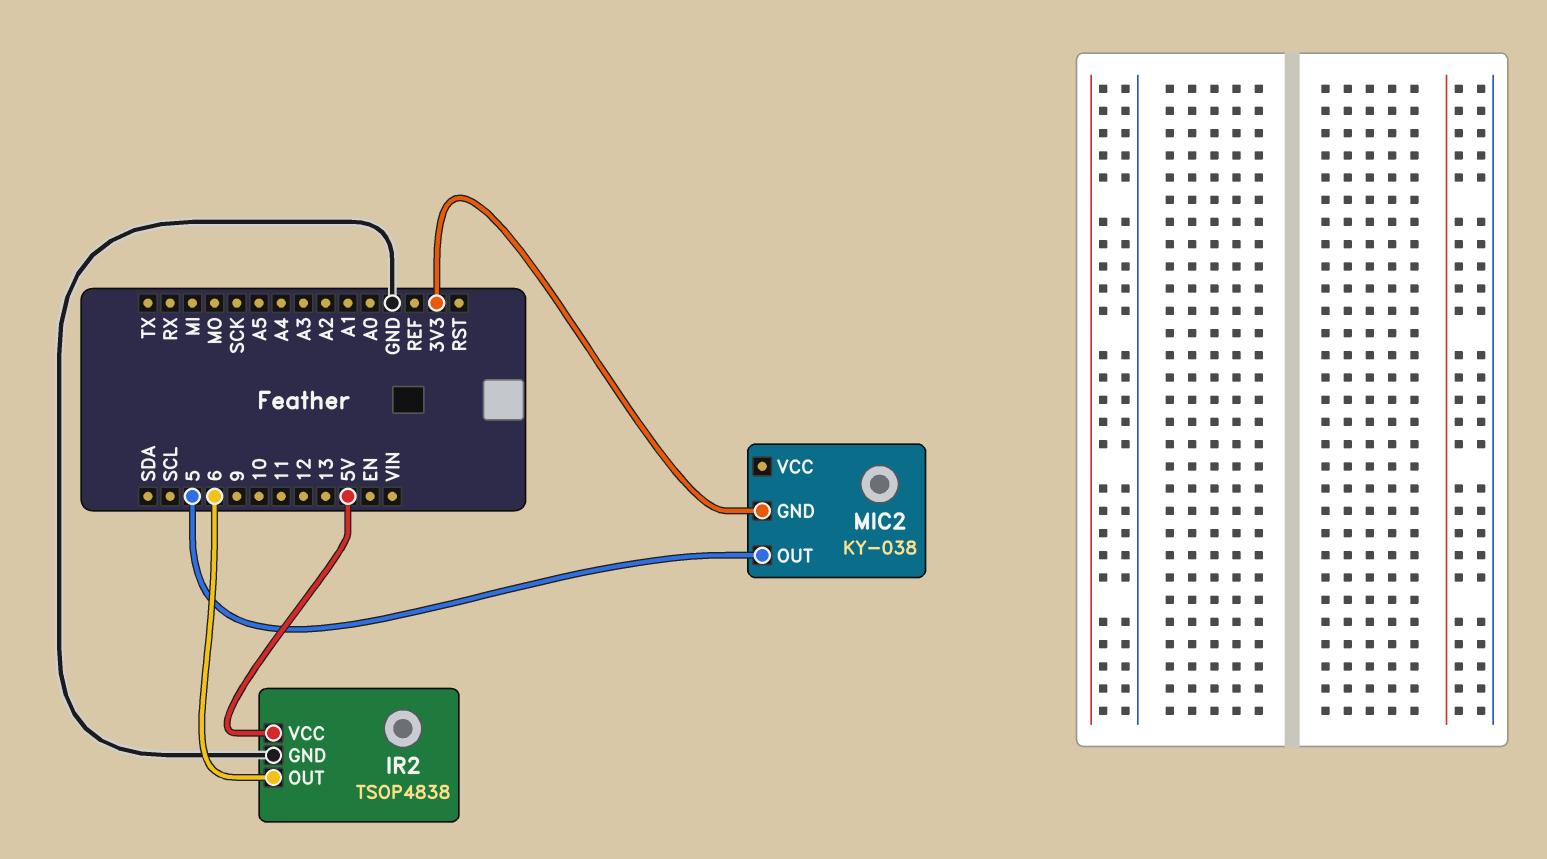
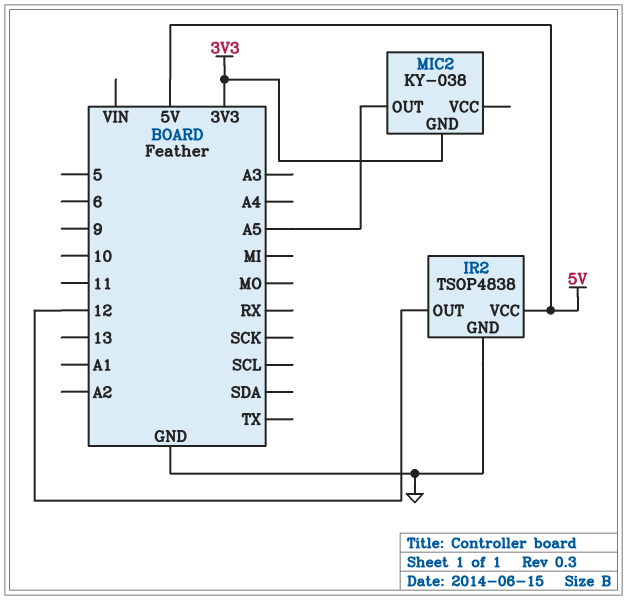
IR2 pin OUT: 6 -> 12
MIC2 pin OUT: 5 -> A5

